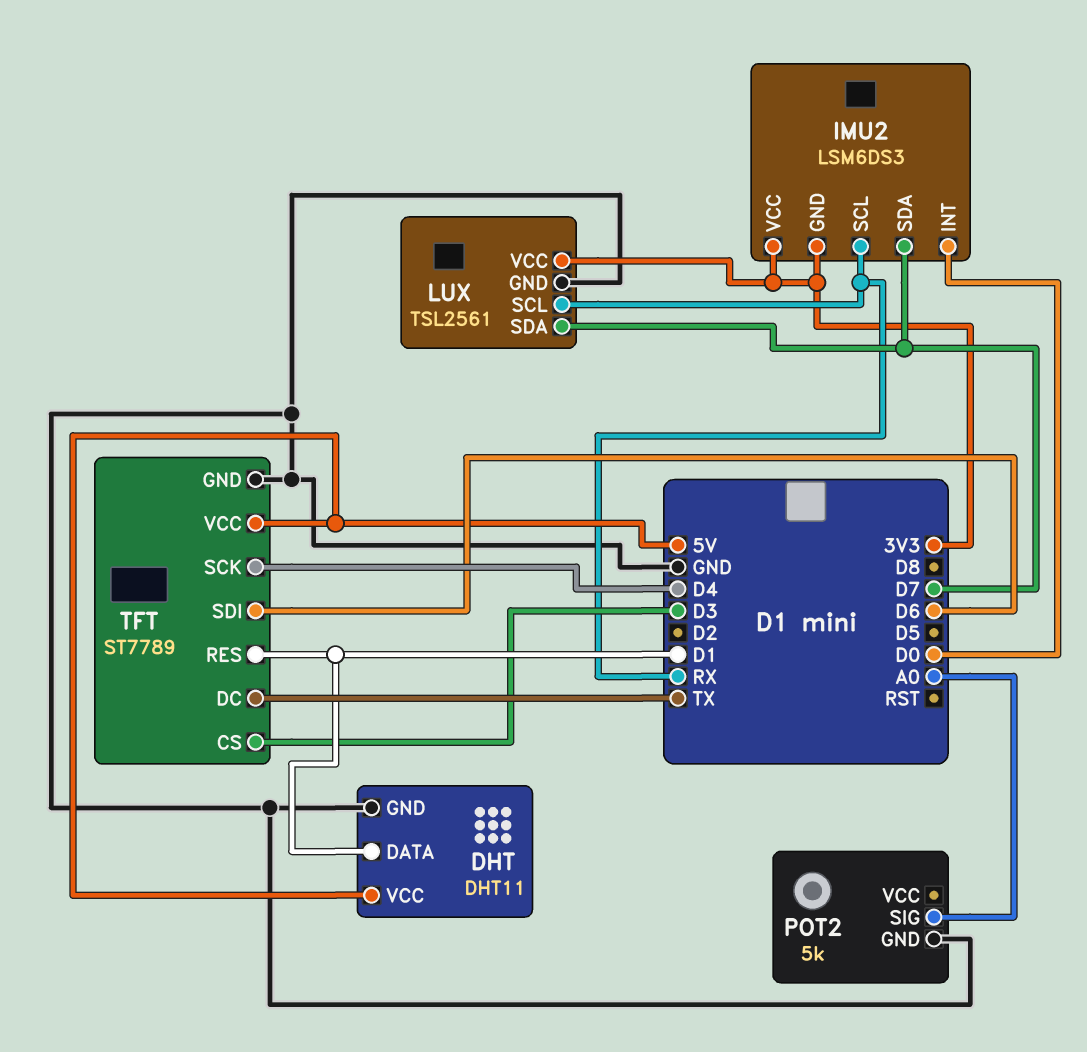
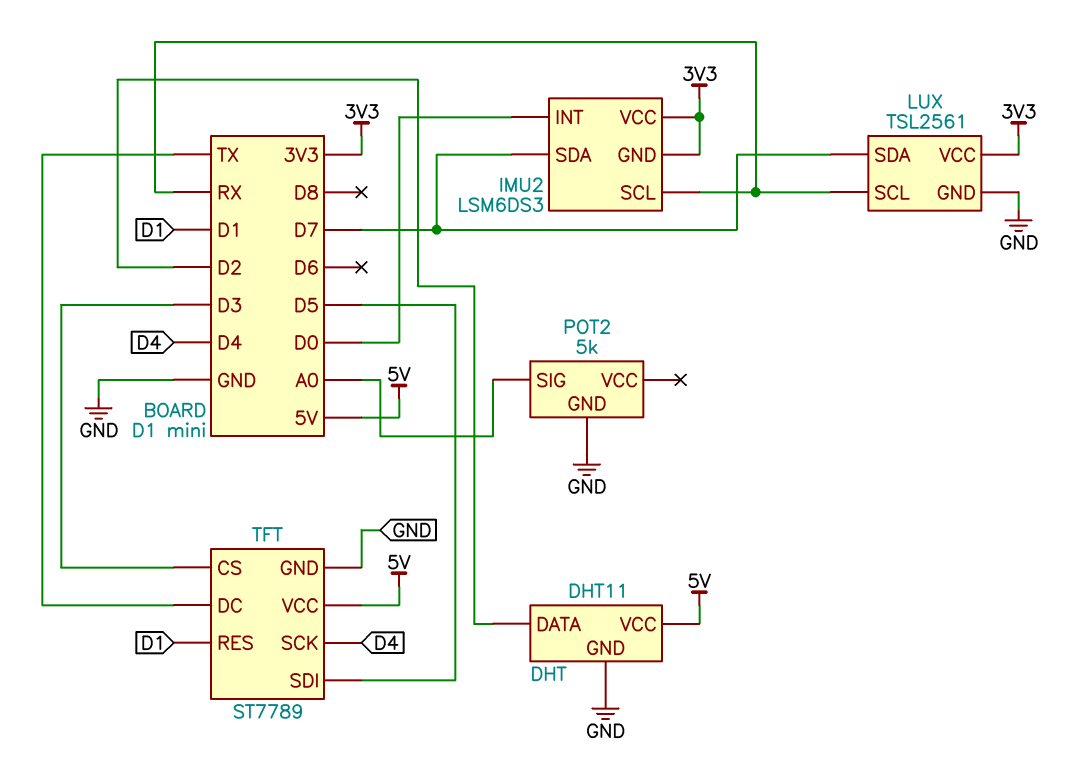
DHT pin DATA: D1 -> D2
TFT pin SDI: D6 -> D5

